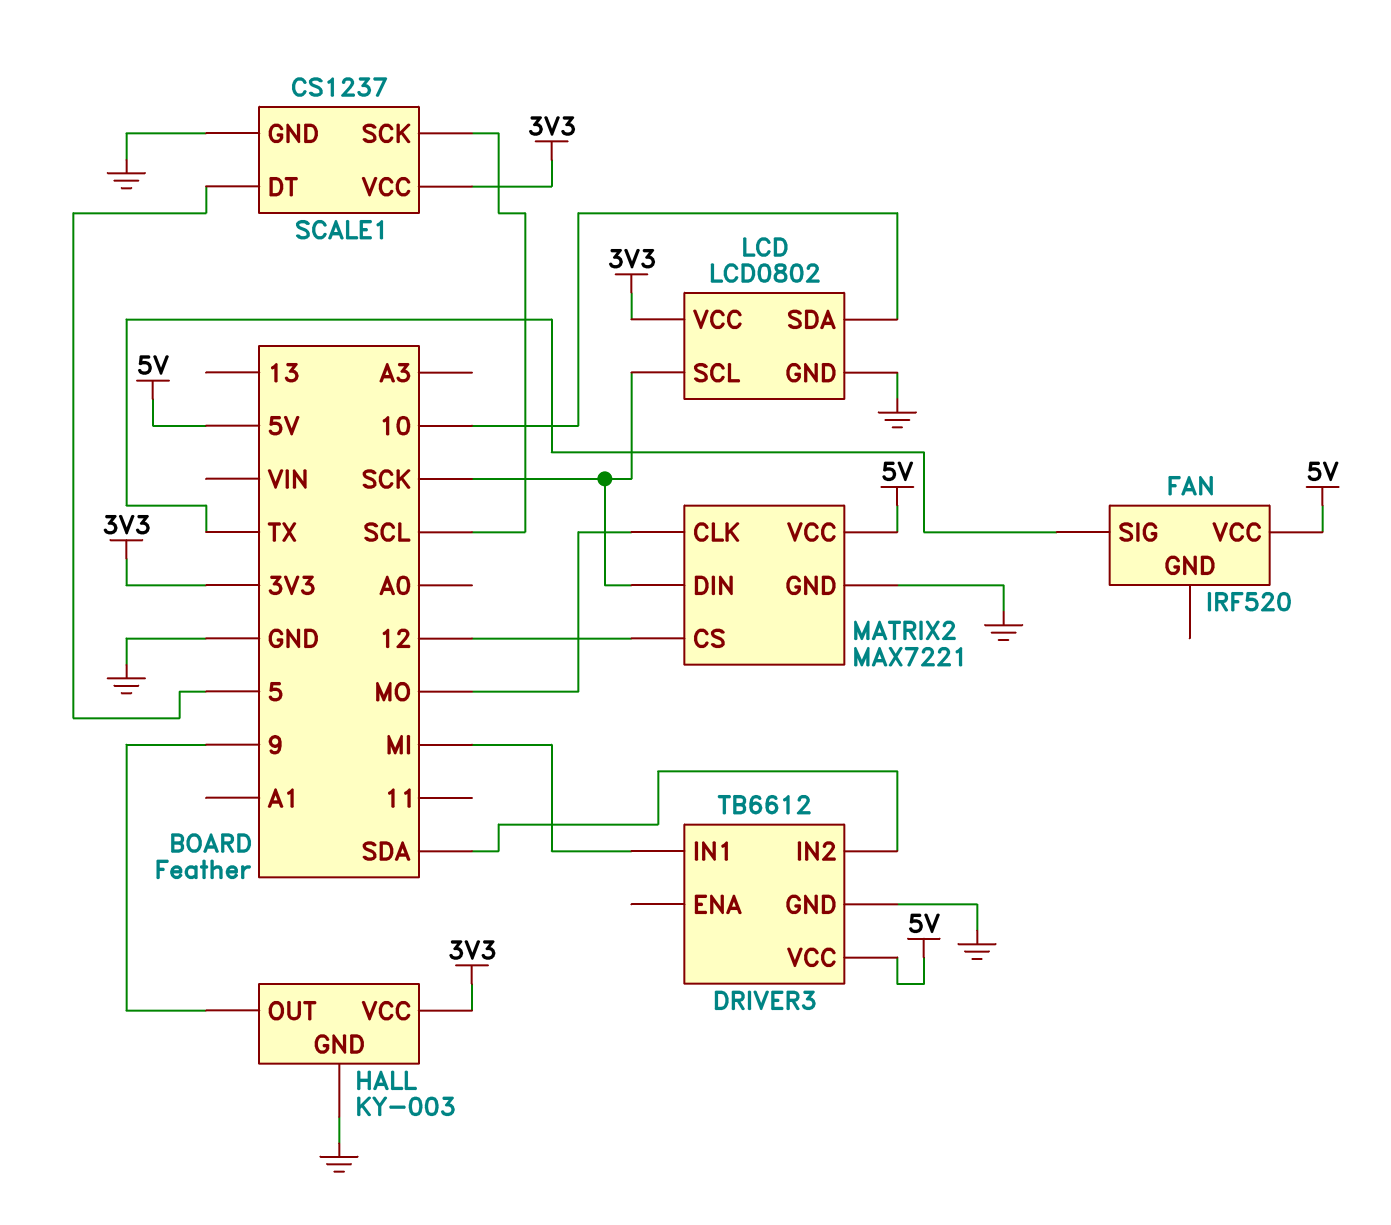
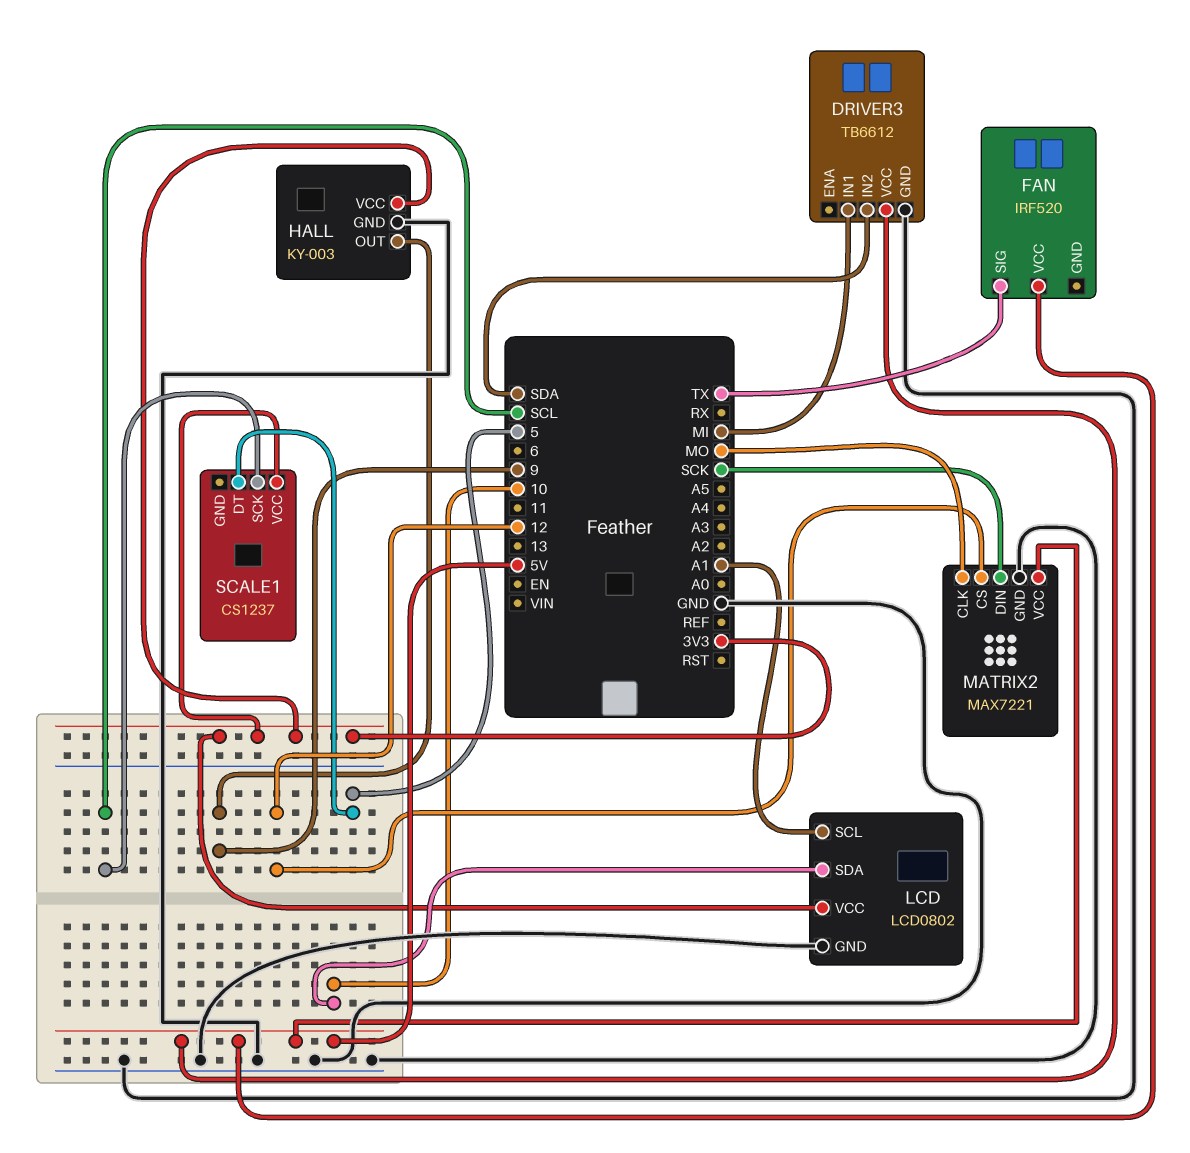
LCD pin SCL: SCK -> A1
SCALE1 pin GND: GND -> none

